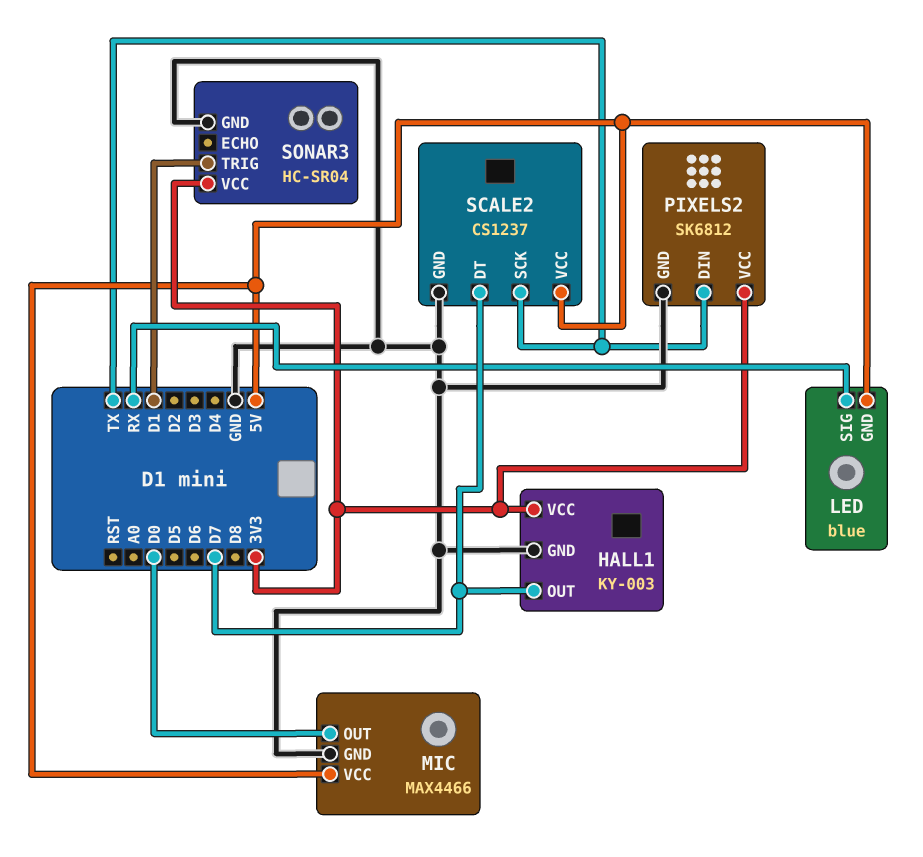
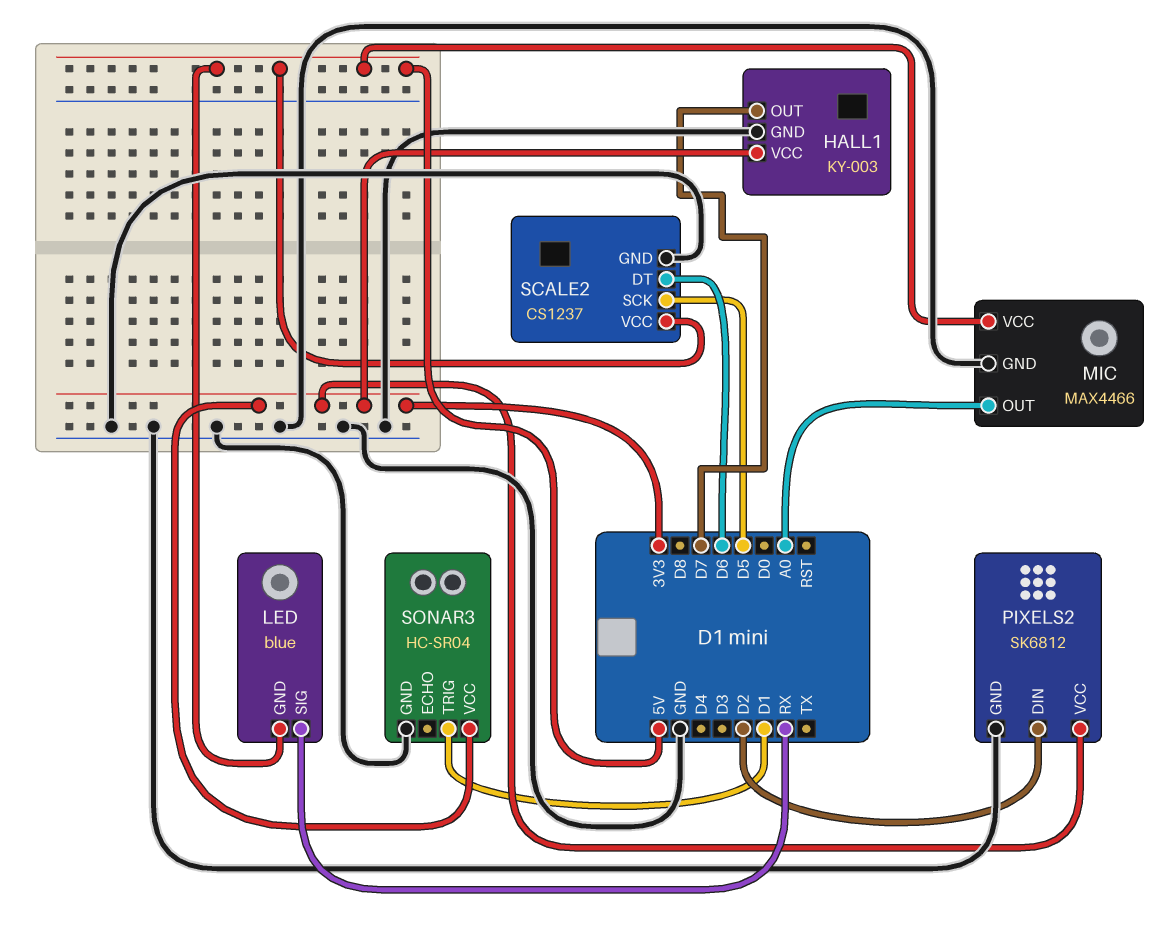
MIC pin OUT: D0 -> A0
PIXELS2 pin DIN: TX -> D2
SCALE2 pin DT: D7 -> D6
SCALE2 pin SCK: TX -> D5

